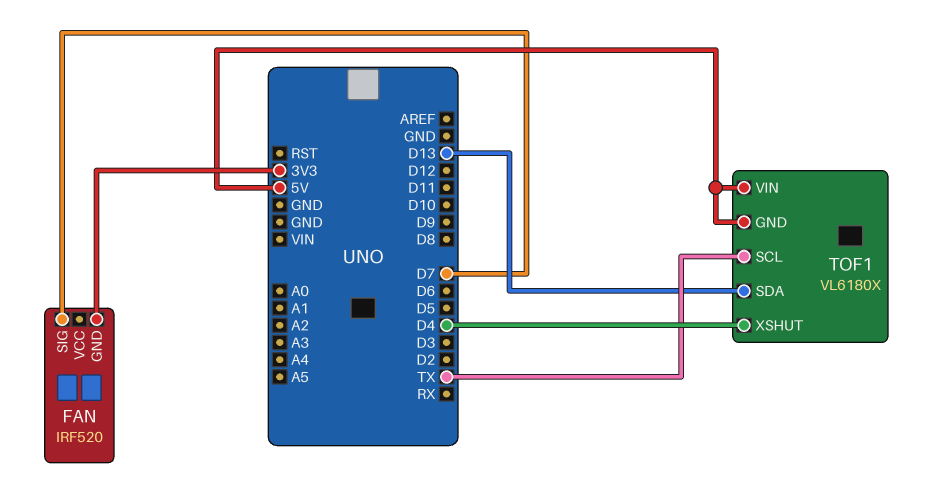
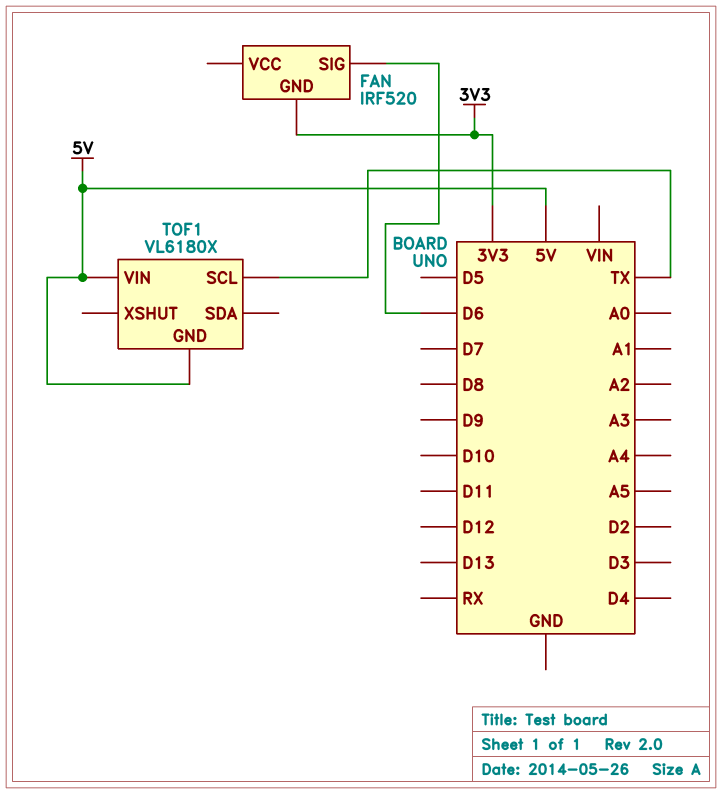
FAN pin SIG: D7 -> D6
TOF1 pin SDA: D13 -> none
TOF1 pin XSHUT: D4 -> none

